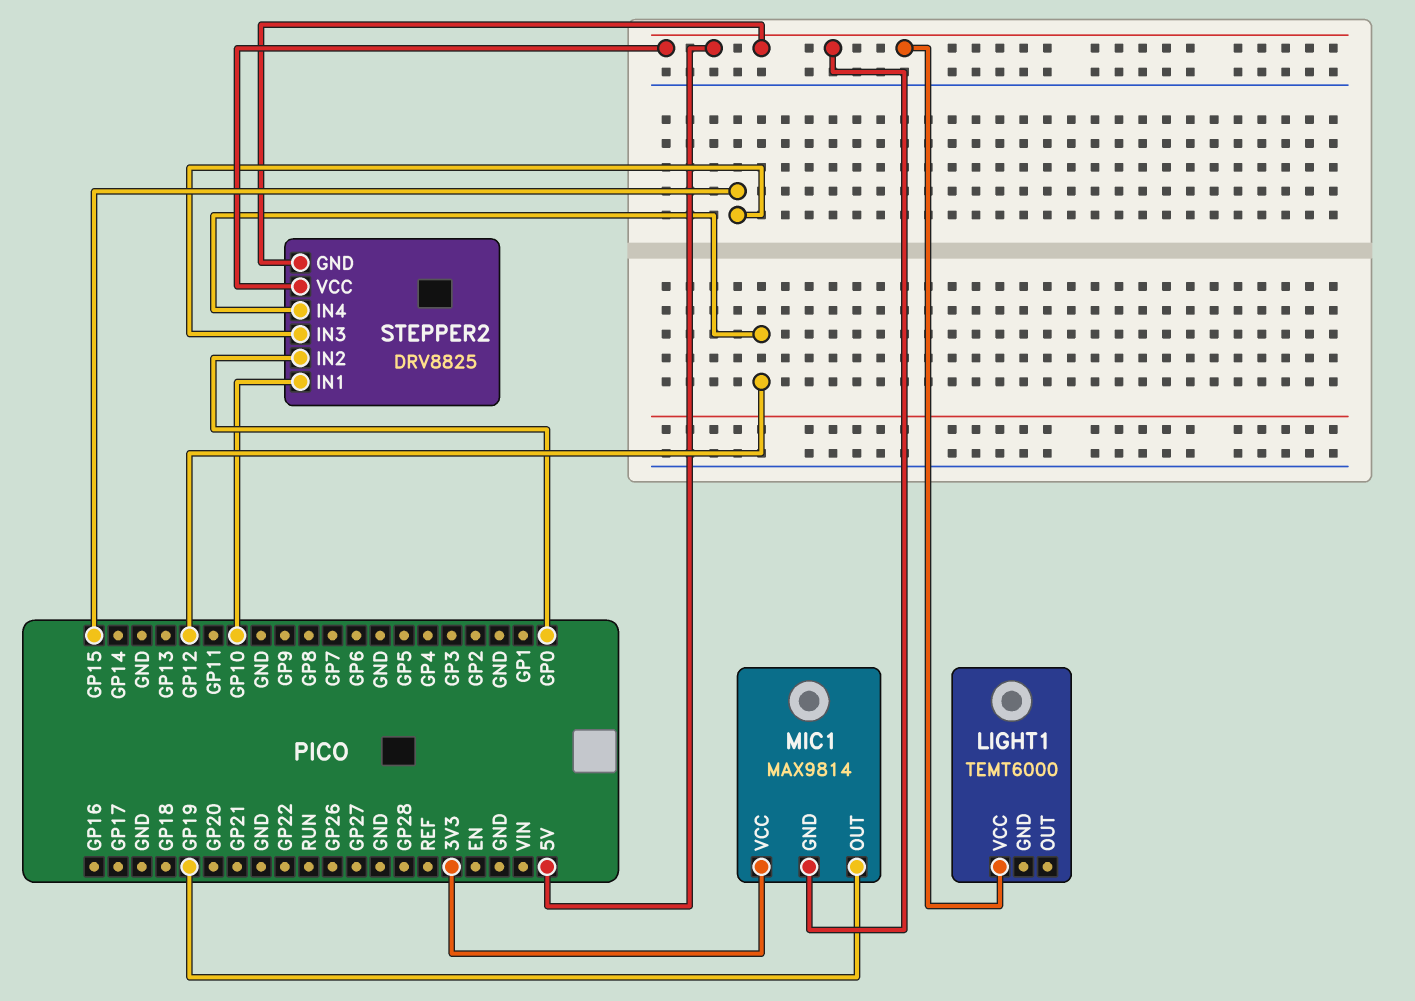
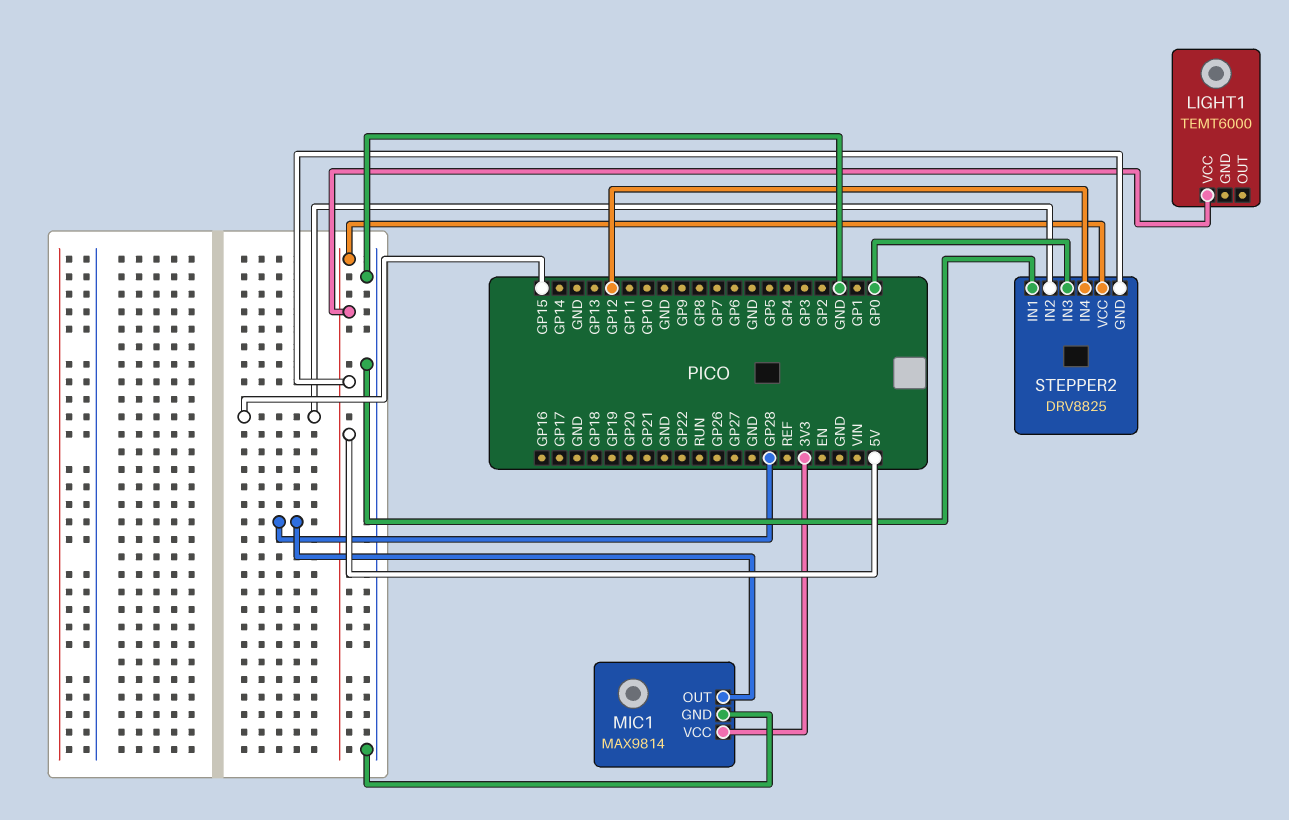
MIC1 pin GND: 5V -> GND
MIC1 pin OUT: GP19 -> GP28
STEPPER2 pin IN1: GP10 -> GND
STEPPER2 pin IN2: GP0 -> GP15
STEPPER2 pin IN3: GP15 -> GP0

